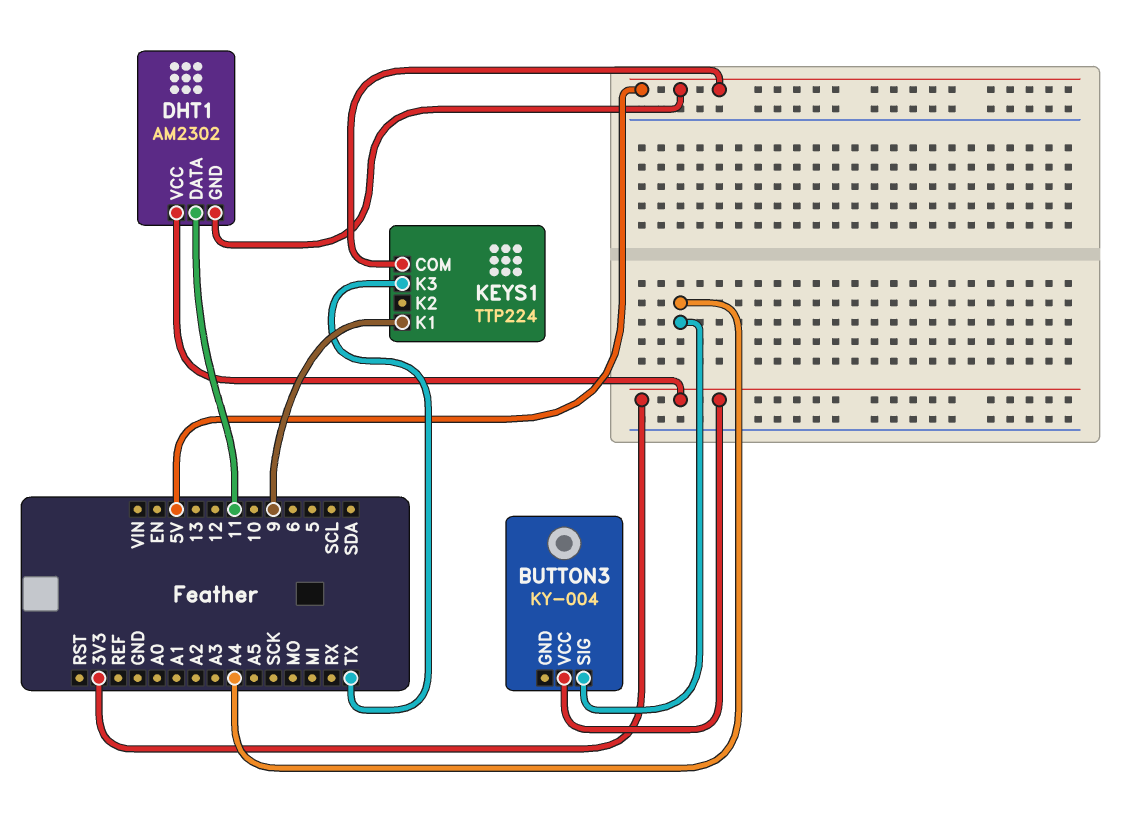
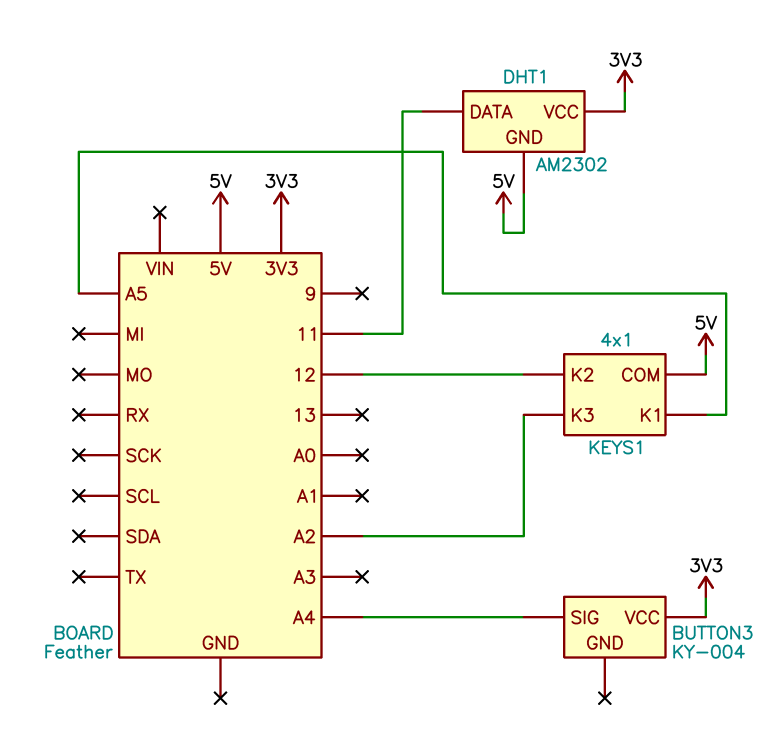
KEYS1: TTP224 -> 4x1
KEYS1 pin K1: 9 -> A5
KEYS1 pin K2: none -> 12
KEYS1 pin K3: TX -> A2

